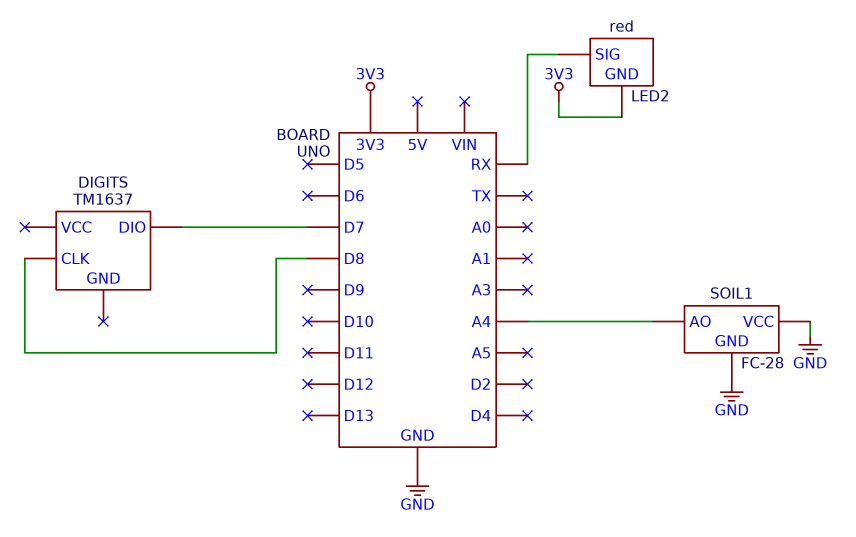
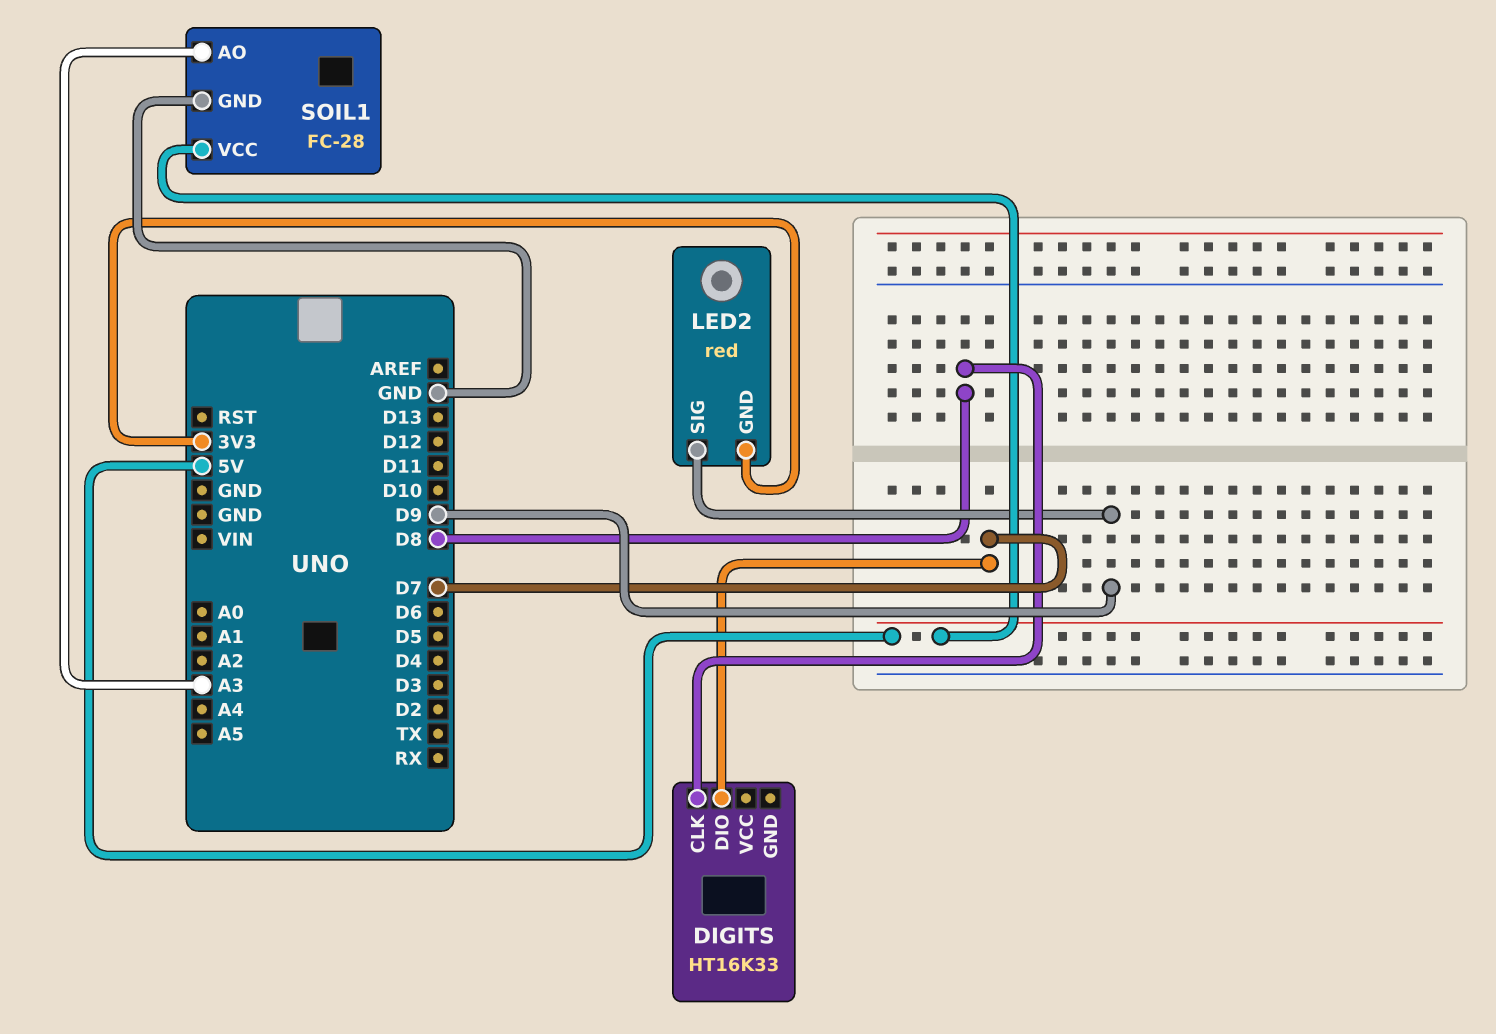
DIGITS: TM1637 -> HT16K33
LED2 pin SIG: RX -> D9
SOIL1 pin AO: A4 -> A3
SOIL1 pin VCC: GND -> 5V

